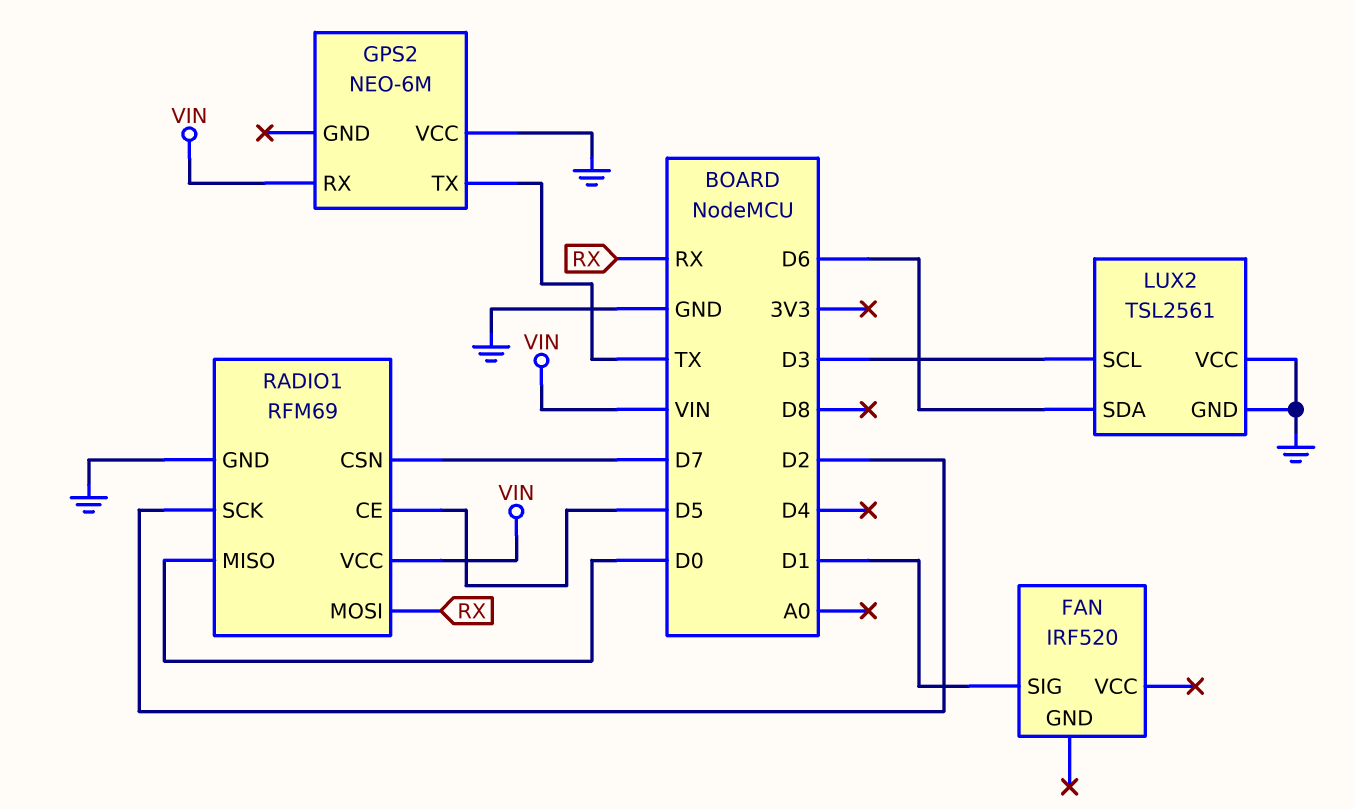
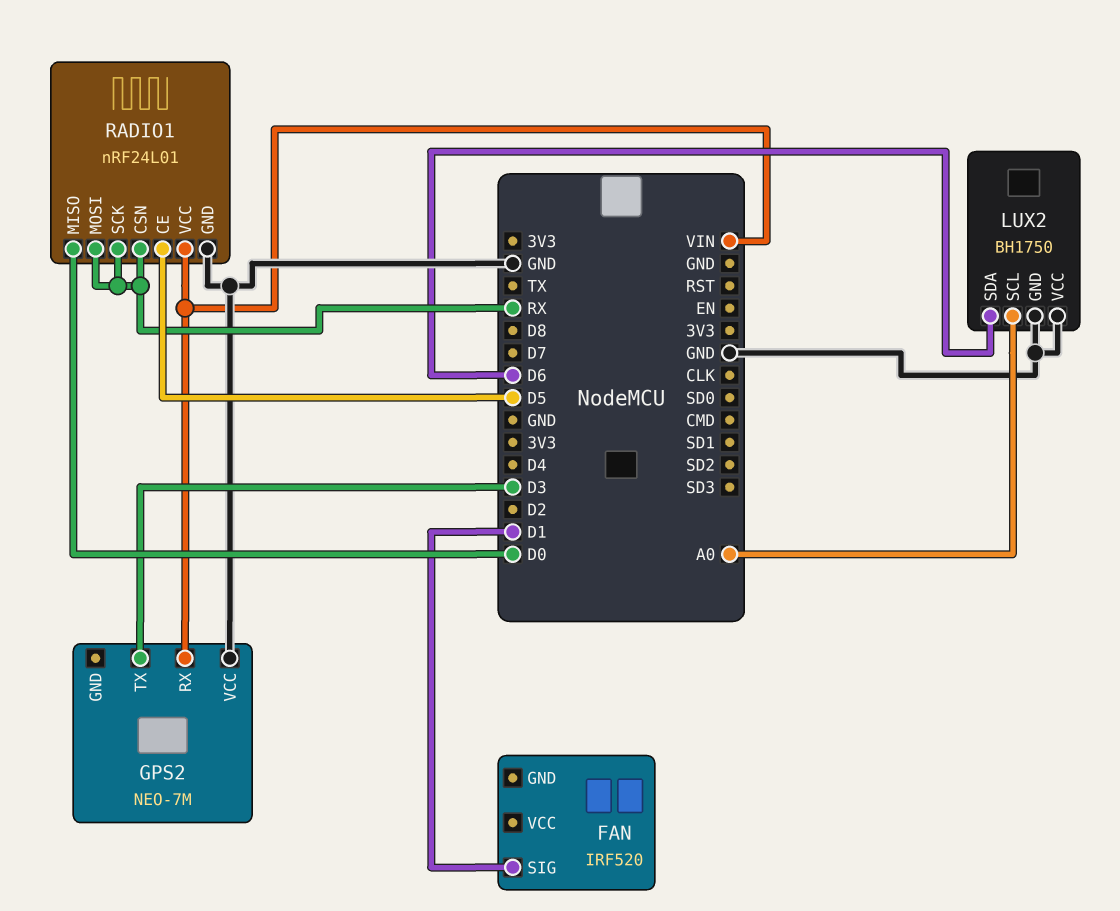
GPS2: NEO-6M -> NEO-7M
GPS2 pin TX: TX -> D3
LUX2: TSL2561 -> BH1750
LUX2 pin SCL: D3 -> A0
RADIO1: RFM69 -> nRF24L01
RADIO1 pin CSN: D7 -> RX
RADIO1 pin SCK: D2 -> RX

